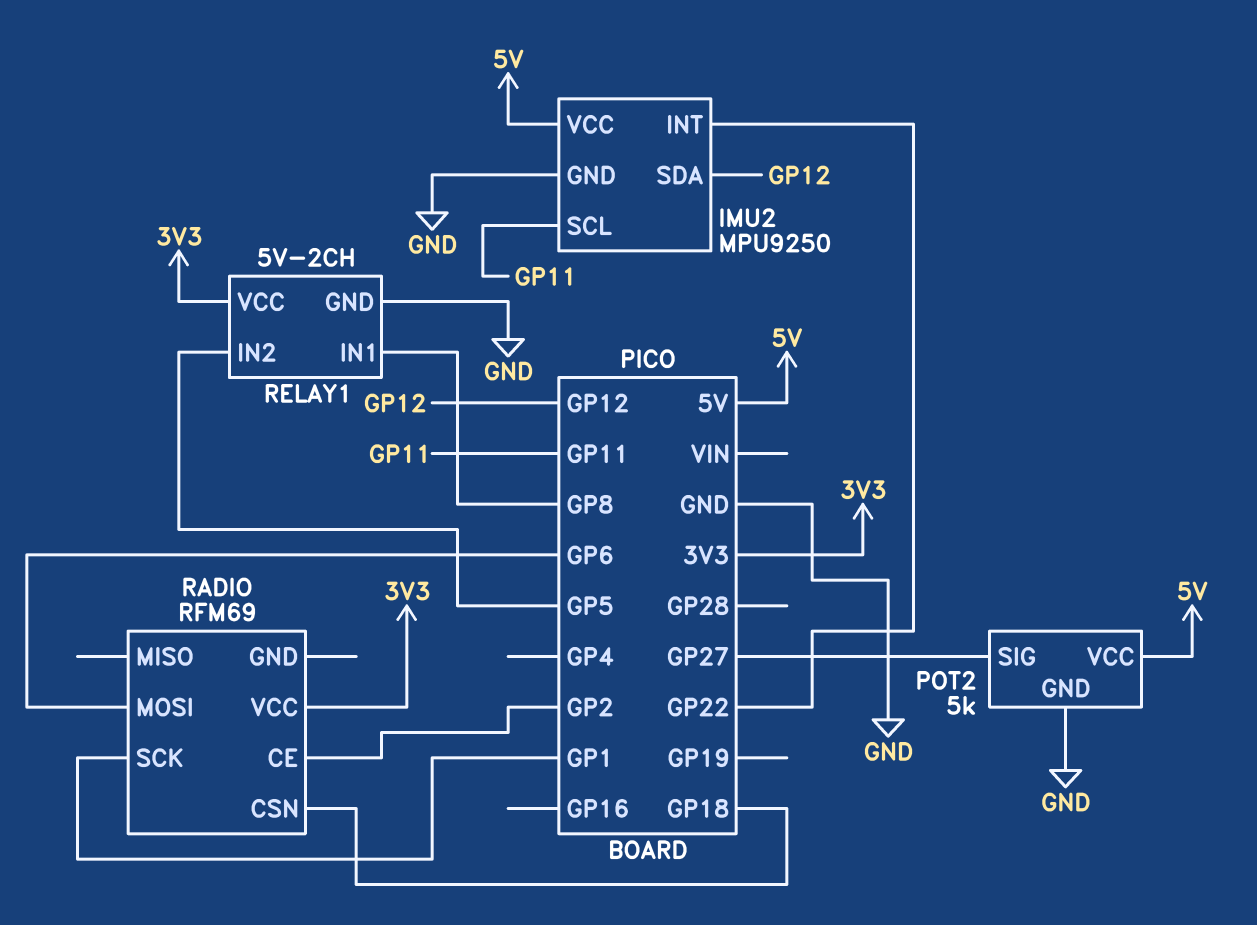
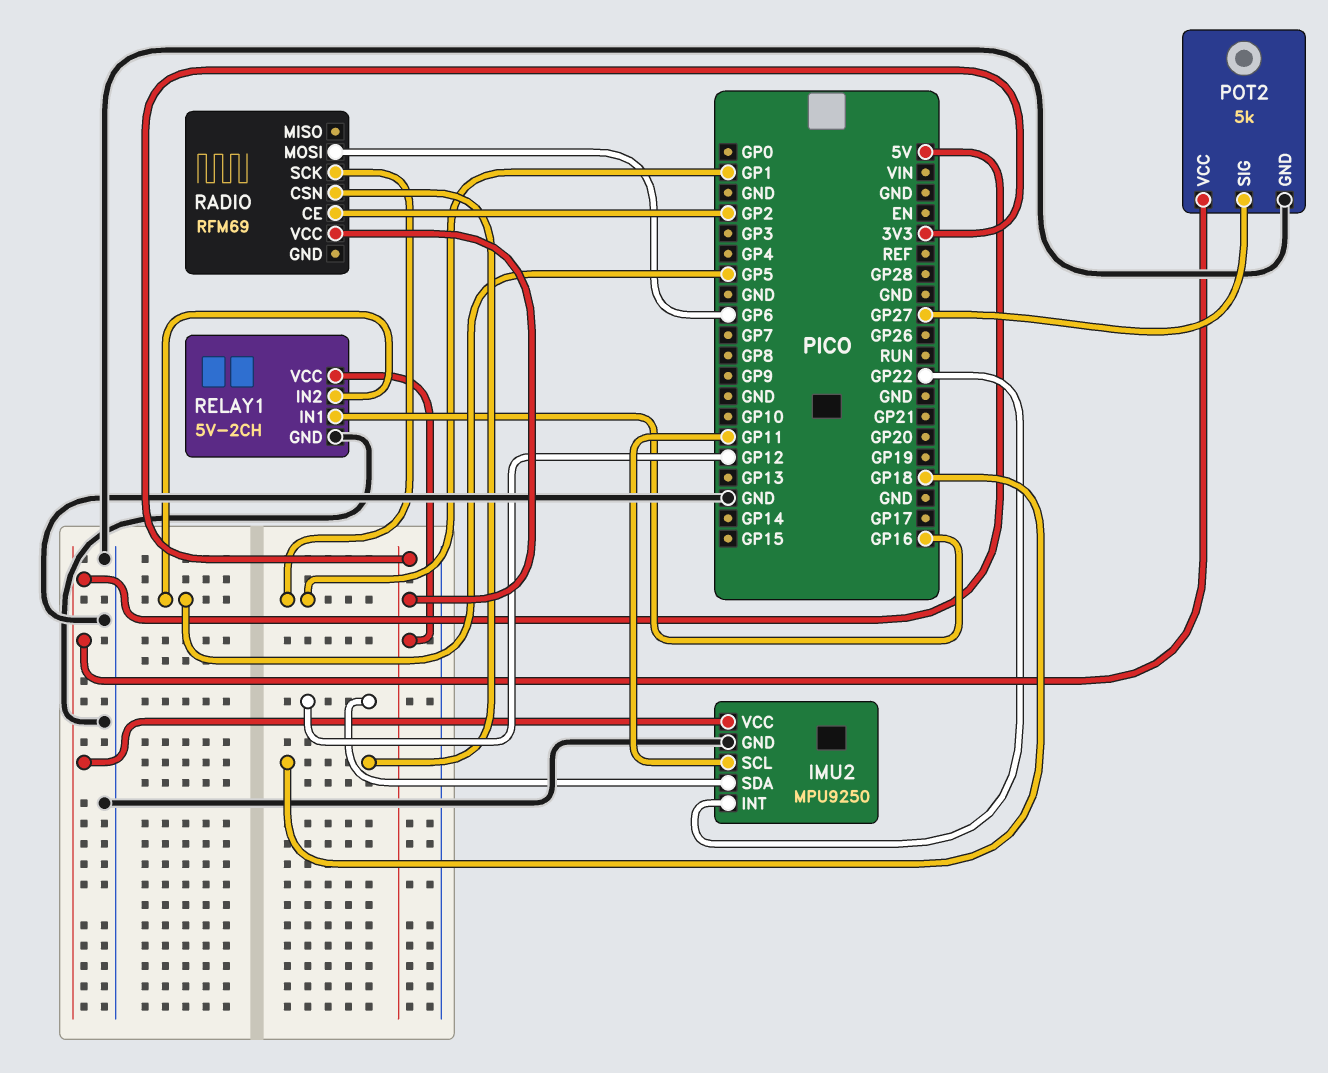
RELAY1 pin IN1: GP8 -> GP16

